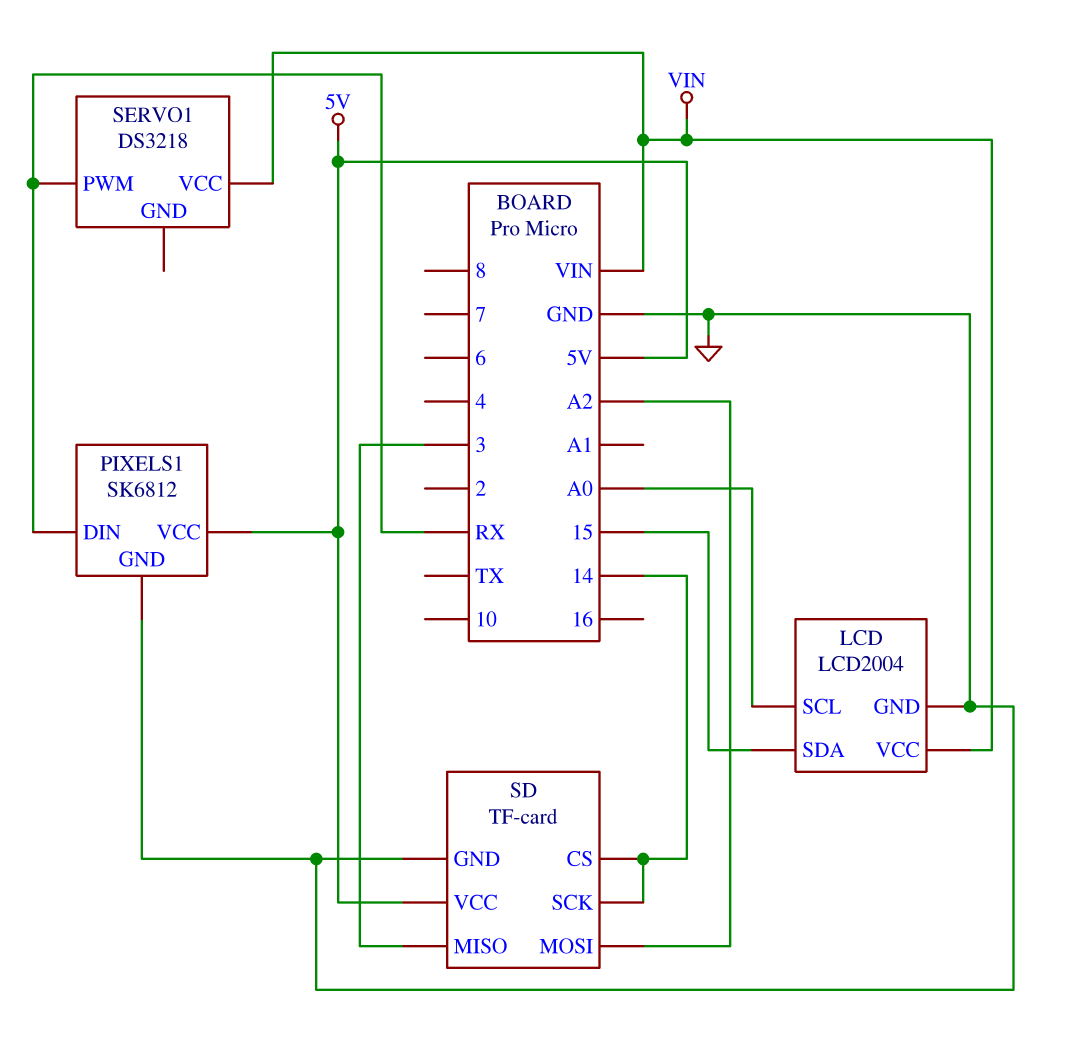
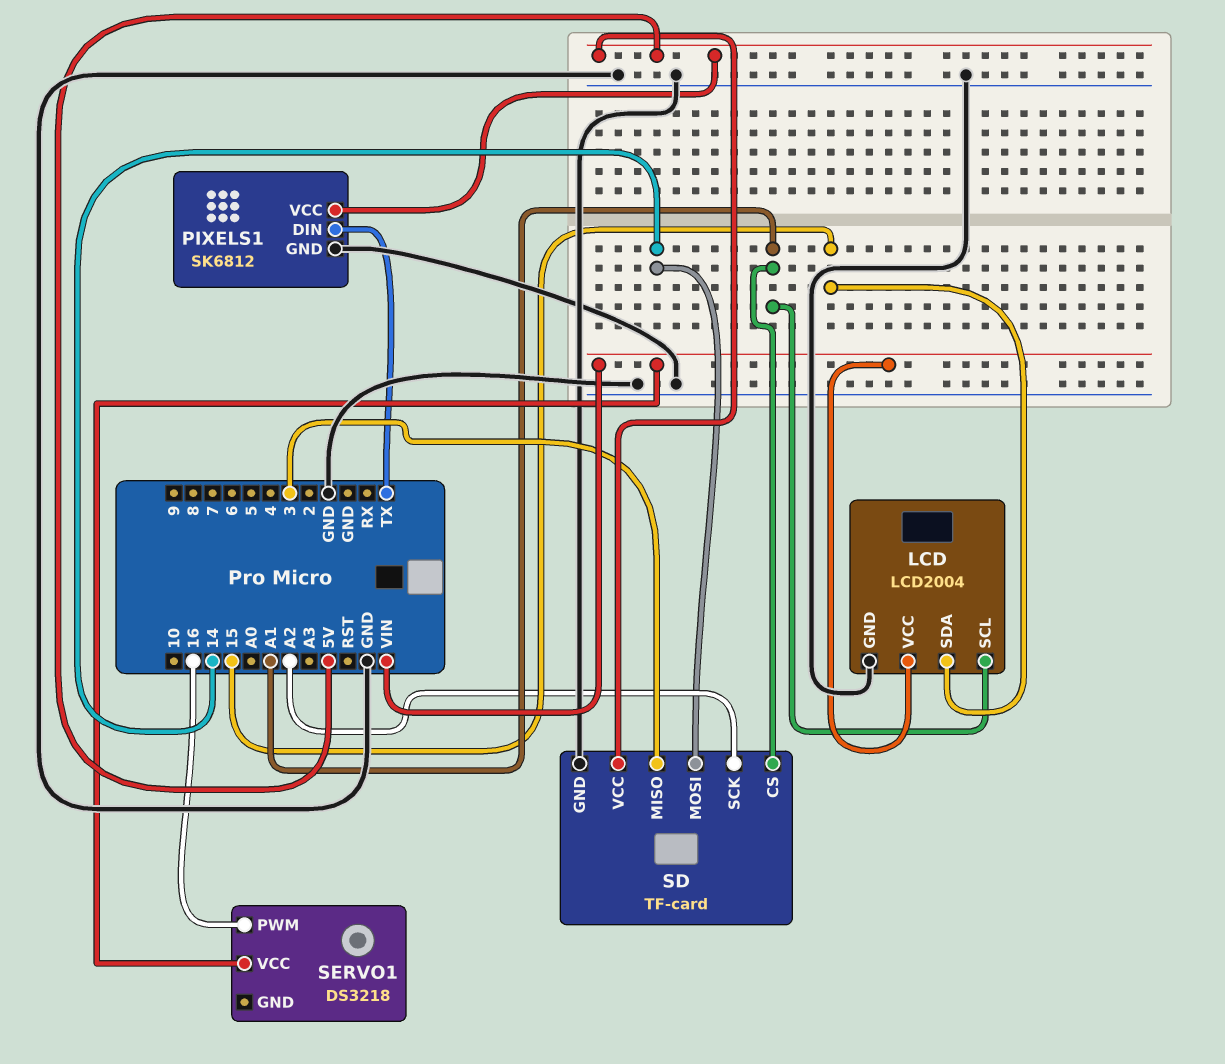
LCD pin SCL: A0 -> A1
PIXELS1 pin DIN: RX -> TX
SD pin CS: 14 -> A1
SD pin MOSI: A2 -> 14
SD pin SCK: 14 -> A2
SERVO1 pin PWM: RX -> 16

